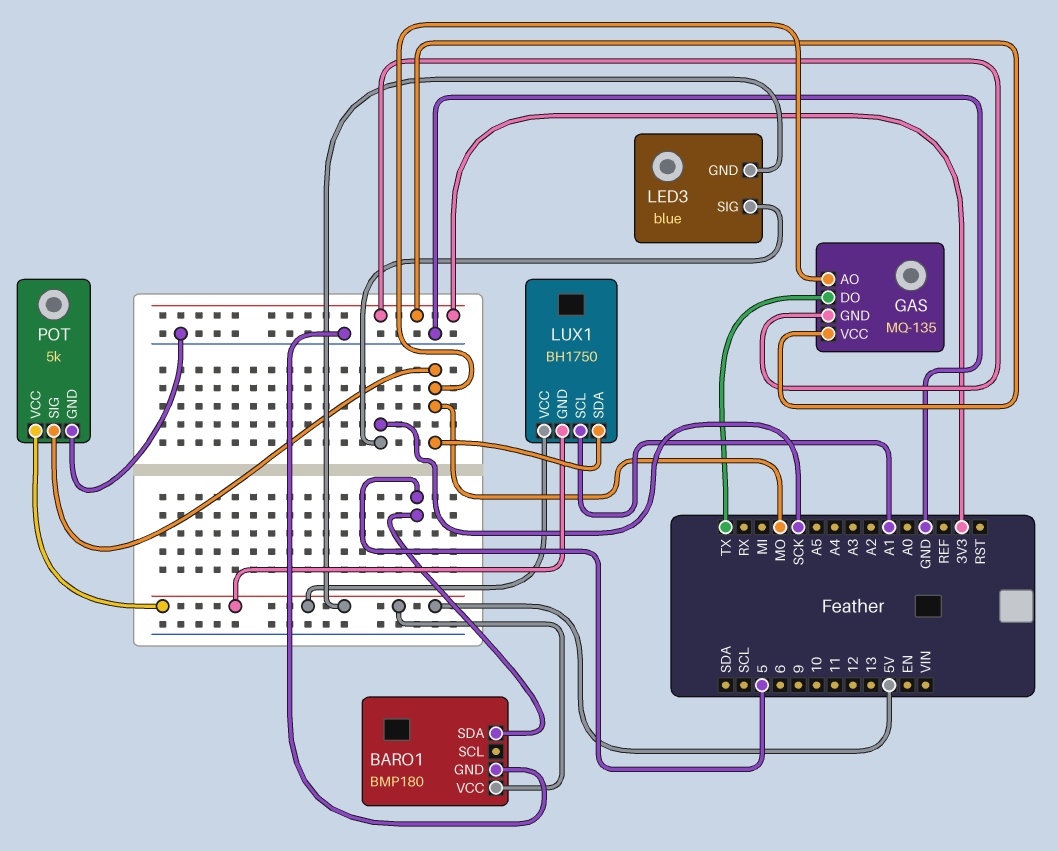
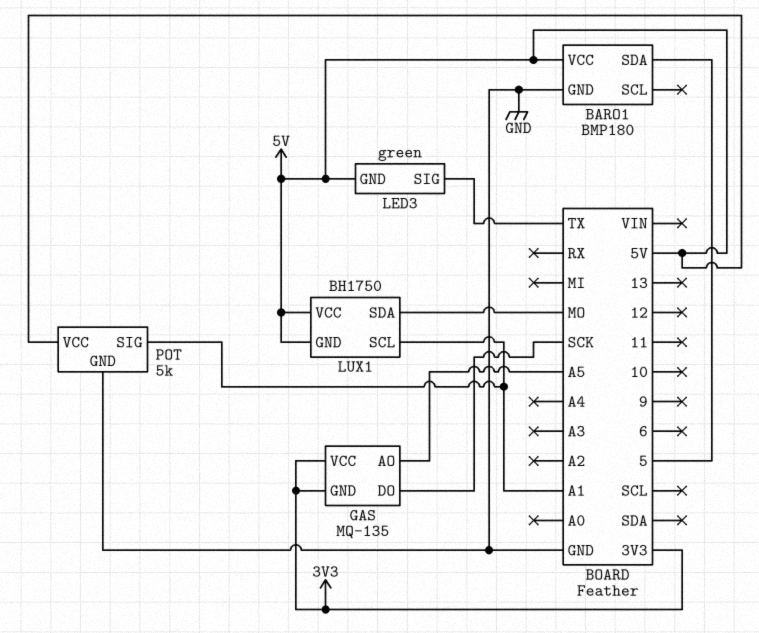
GAS pin AO: MO -> A5
GAS pin DO: TX -> SCK
LED3: blue -> green
LED3 pin SIG: SCK -> TX
POT pin SIG: MO -> A1

